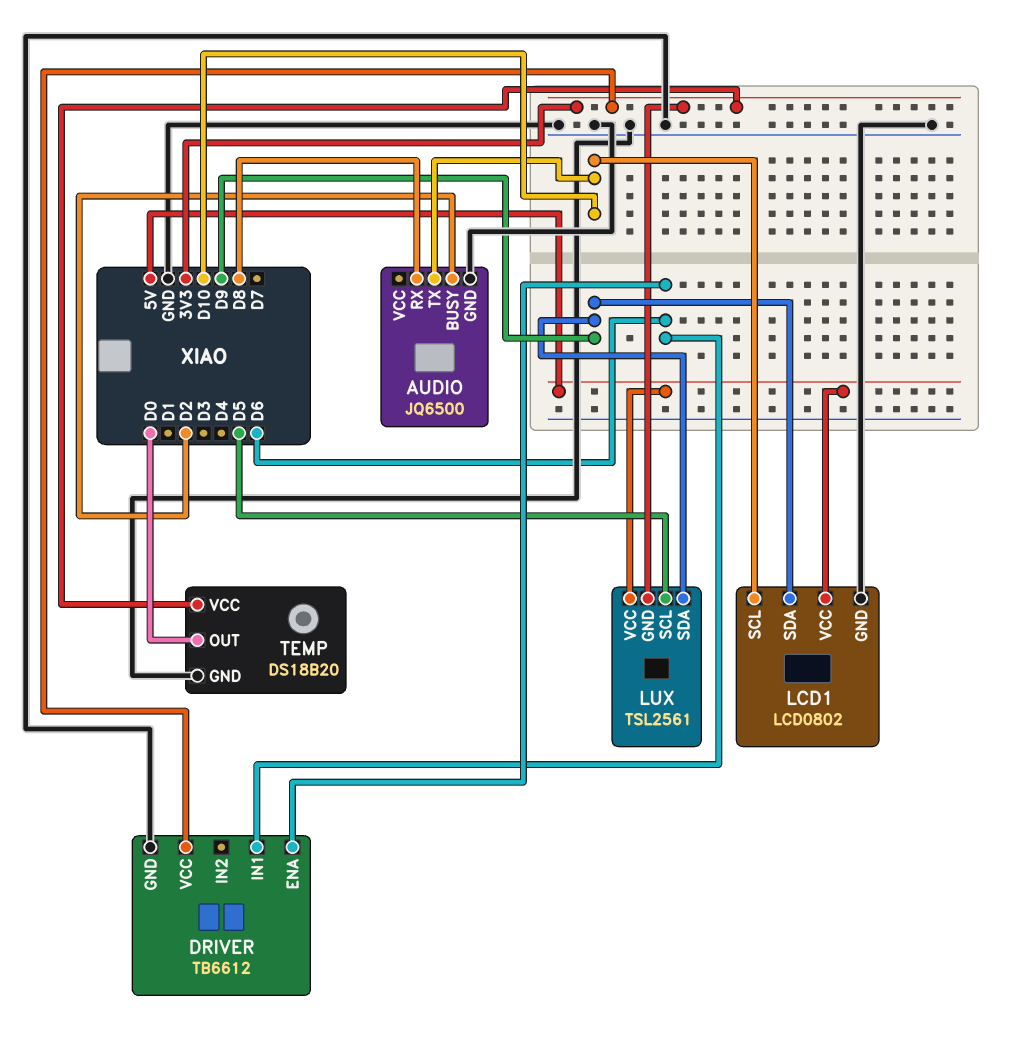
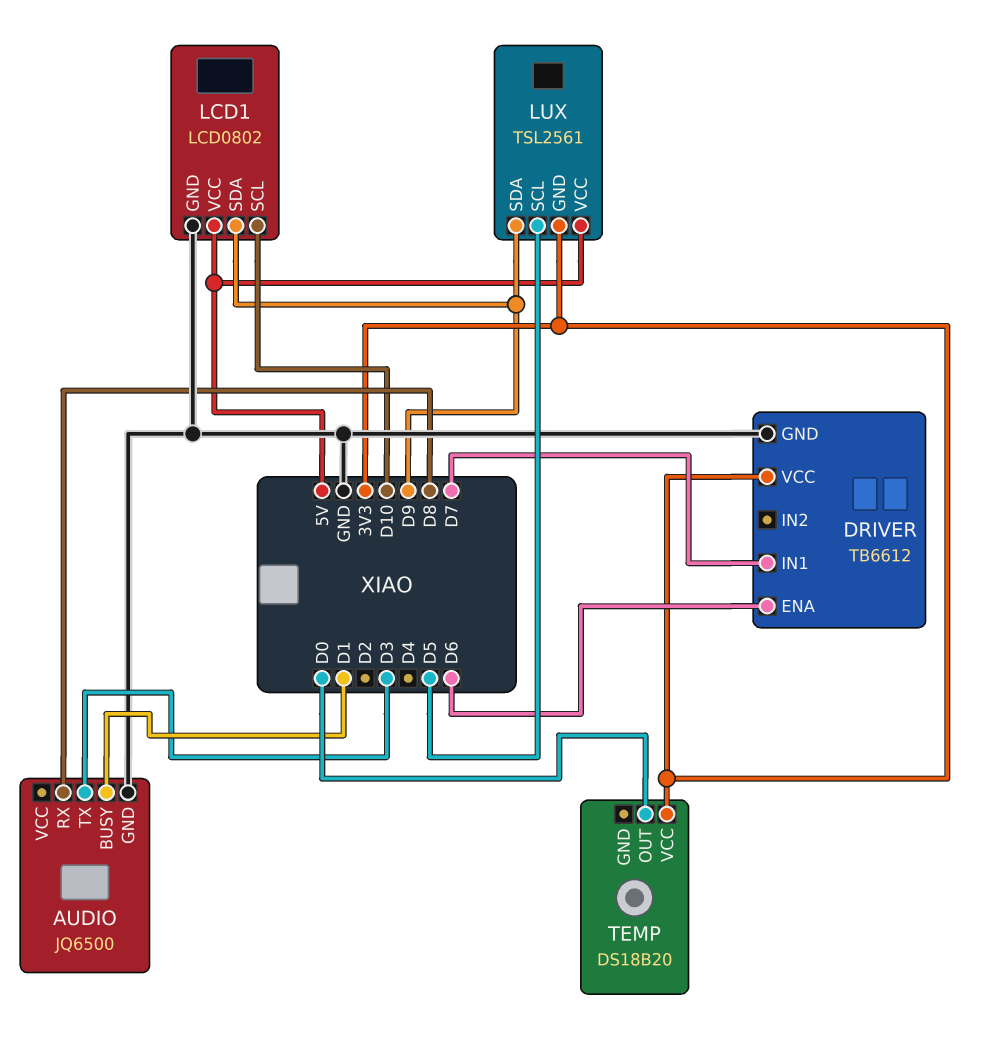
AUDIO pin BUSY: D2 -> D1
AUDIO pin TX: D10 -> D3
DRIVER pin IN1: D6 -> D7
TEMP pin GND: GND -> none

